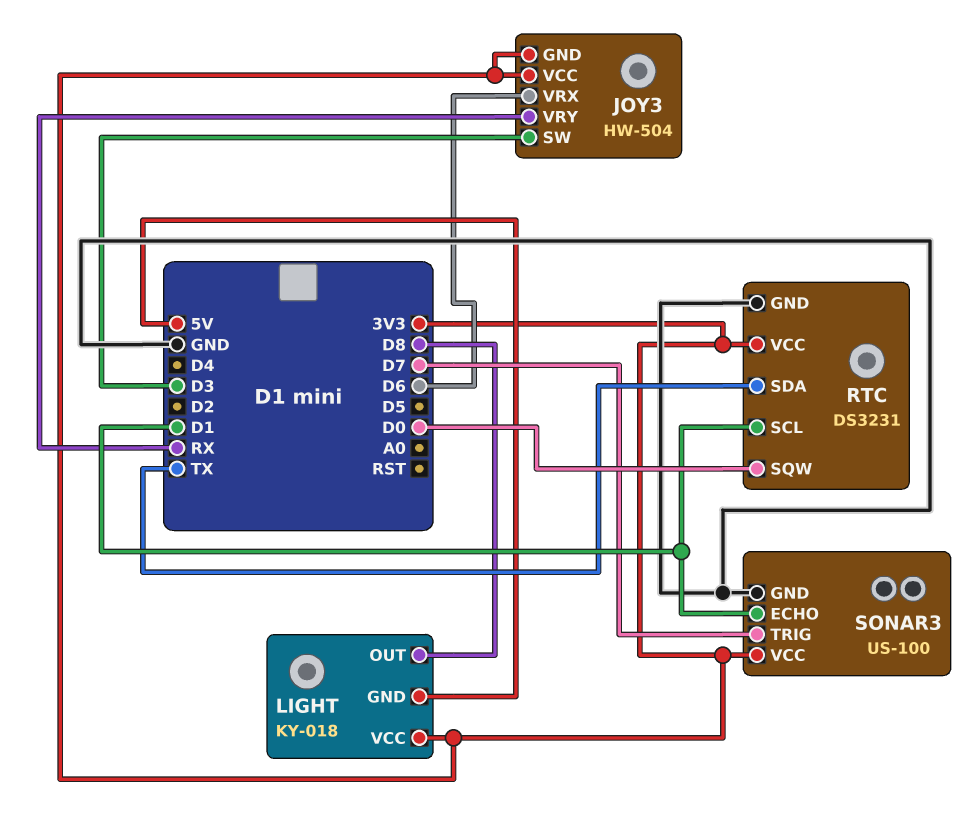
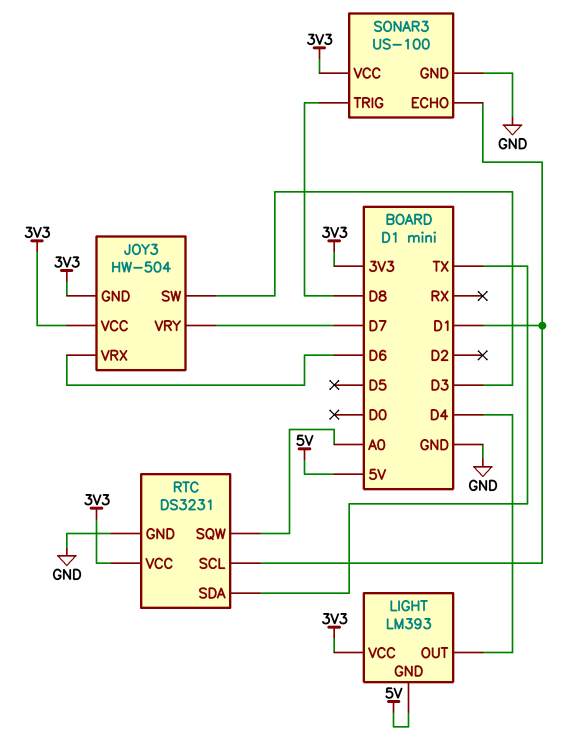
JOY3 pin VRY: RX -> D7
LIGHT: KY-018 -> LM393
LIGHT pin OUT: D8 -> D4
RTC pin SQW: D0 -> A0
SONAR3 pin TRIG: D7 -> D8

